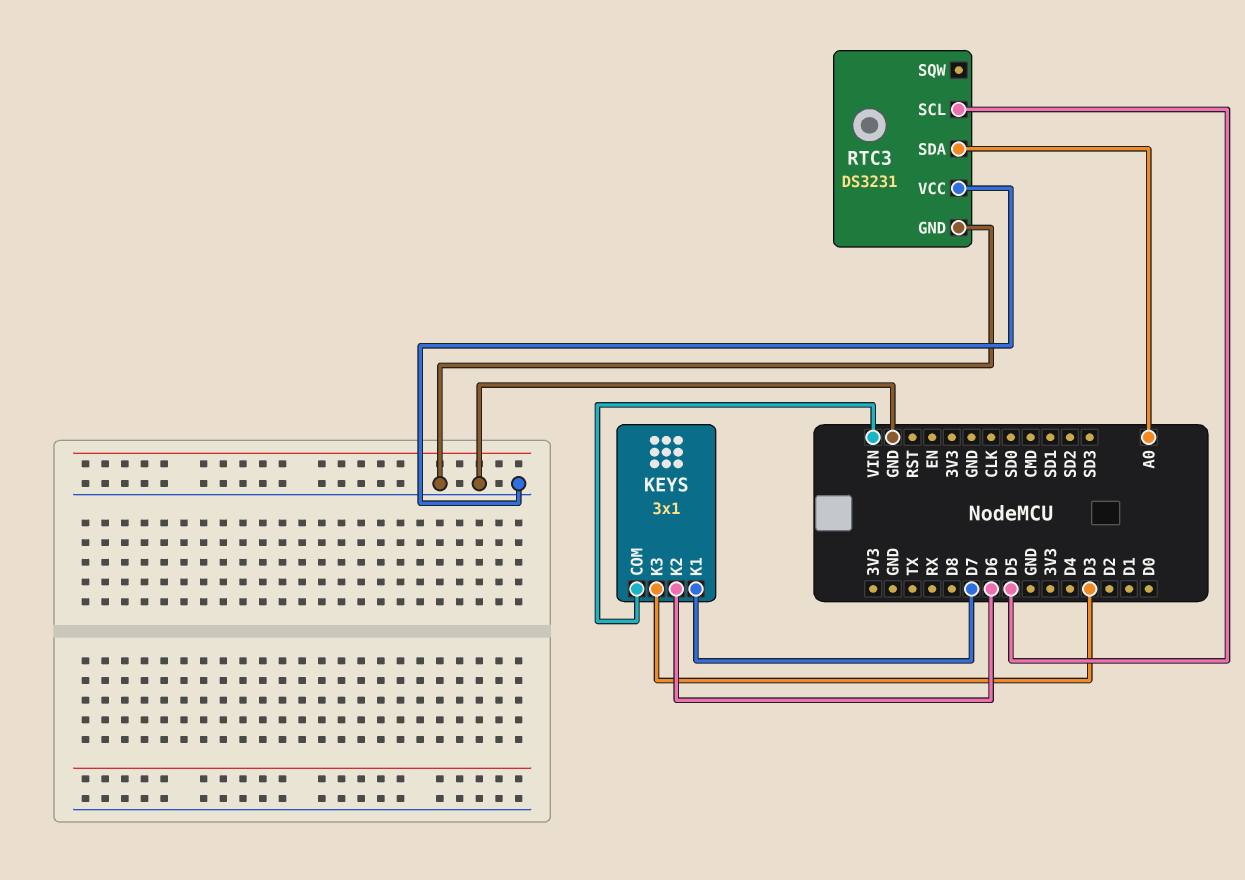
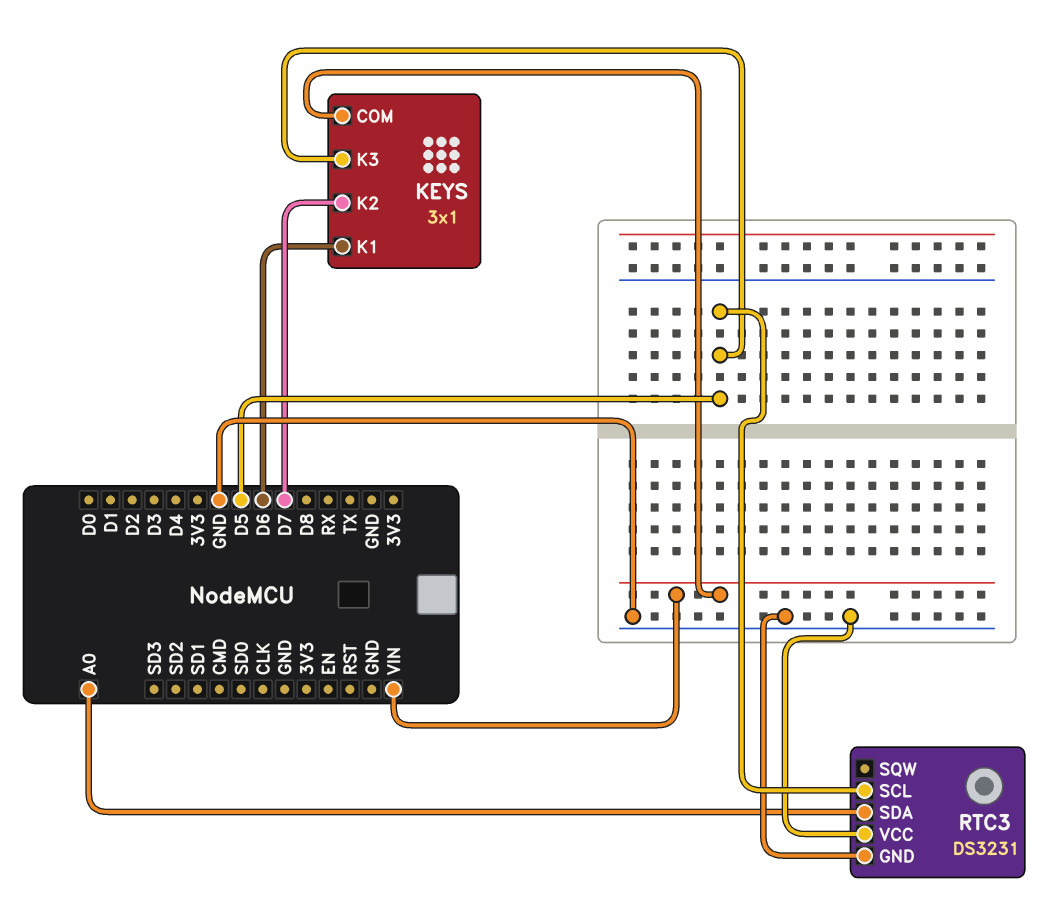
KEYS pin K1: D7 -> D6
KEYS pin K2: D6 -> D7
KEYS pin K3: D3 -> D5

